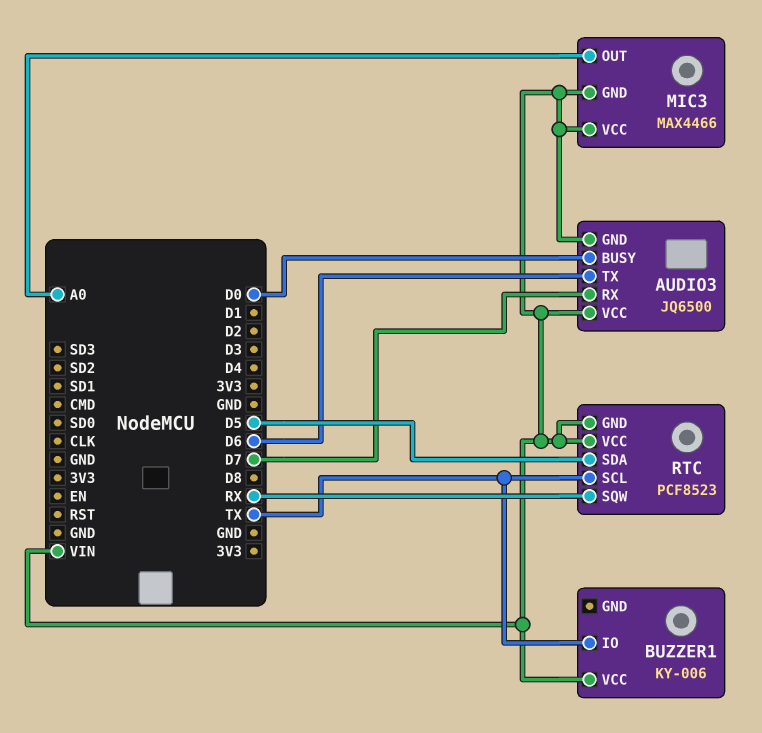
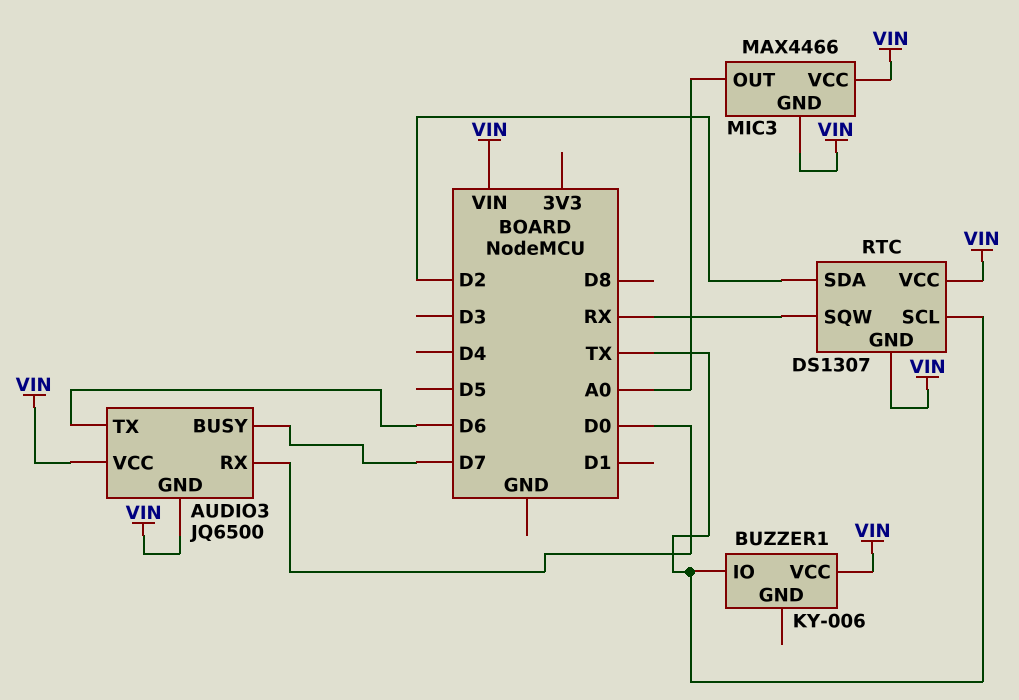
AUDIO3 pin BUSY: D0 -> D7
AUDIO3 pin RX: D7 -> D0
RTC: PCF8523 -> DS1307
RTC pin SDA: D5 -> D2

